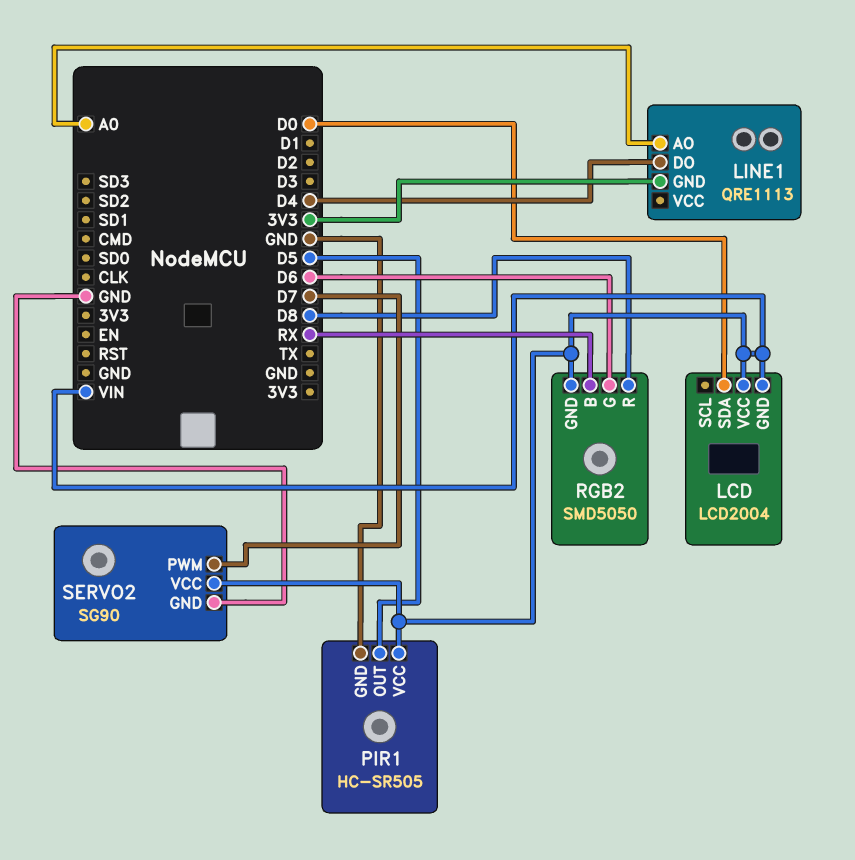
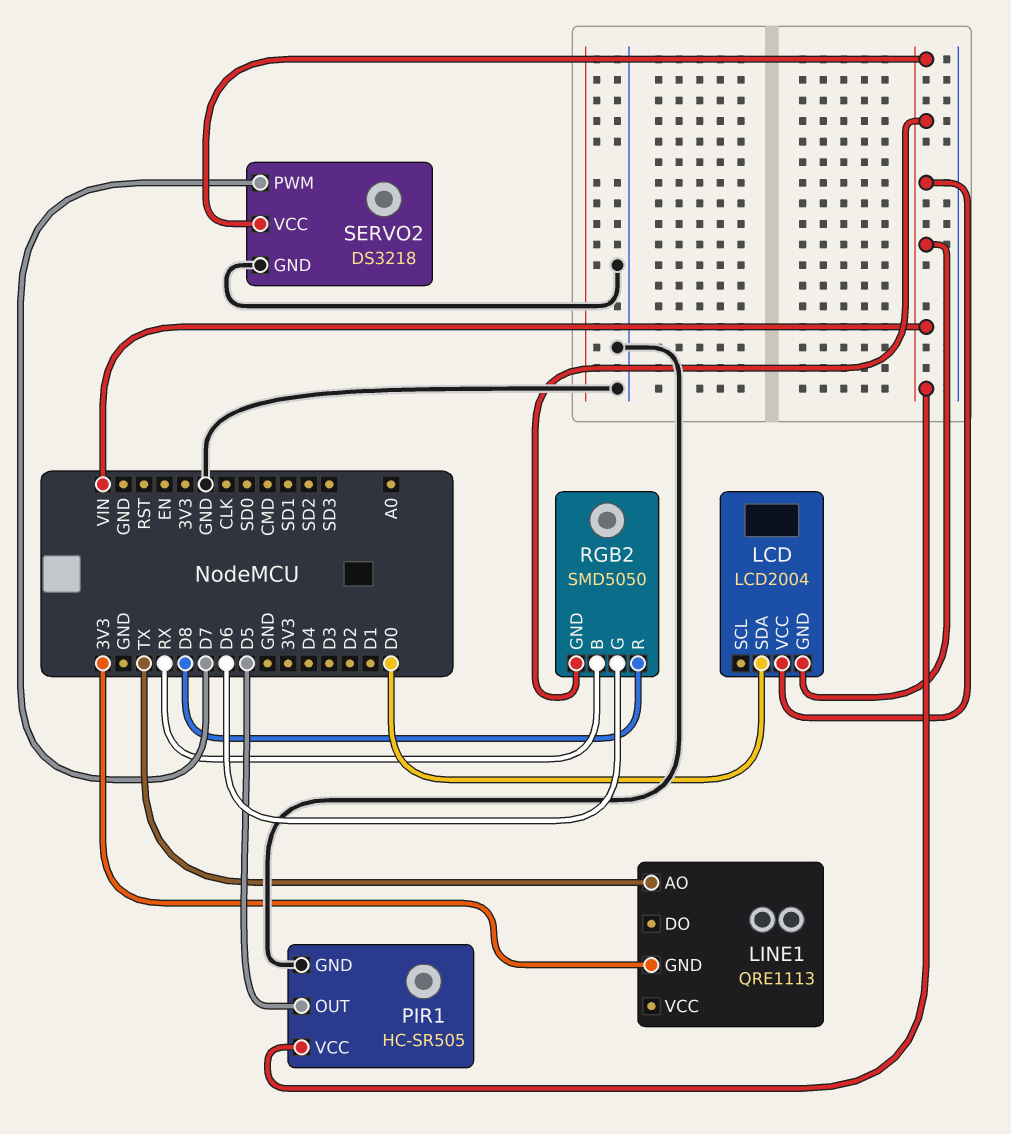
LINE1 pin AO: A0 -> TX
LINE1 pin DO: D4 -> none
SERVO2: SG90 -> DS3218

